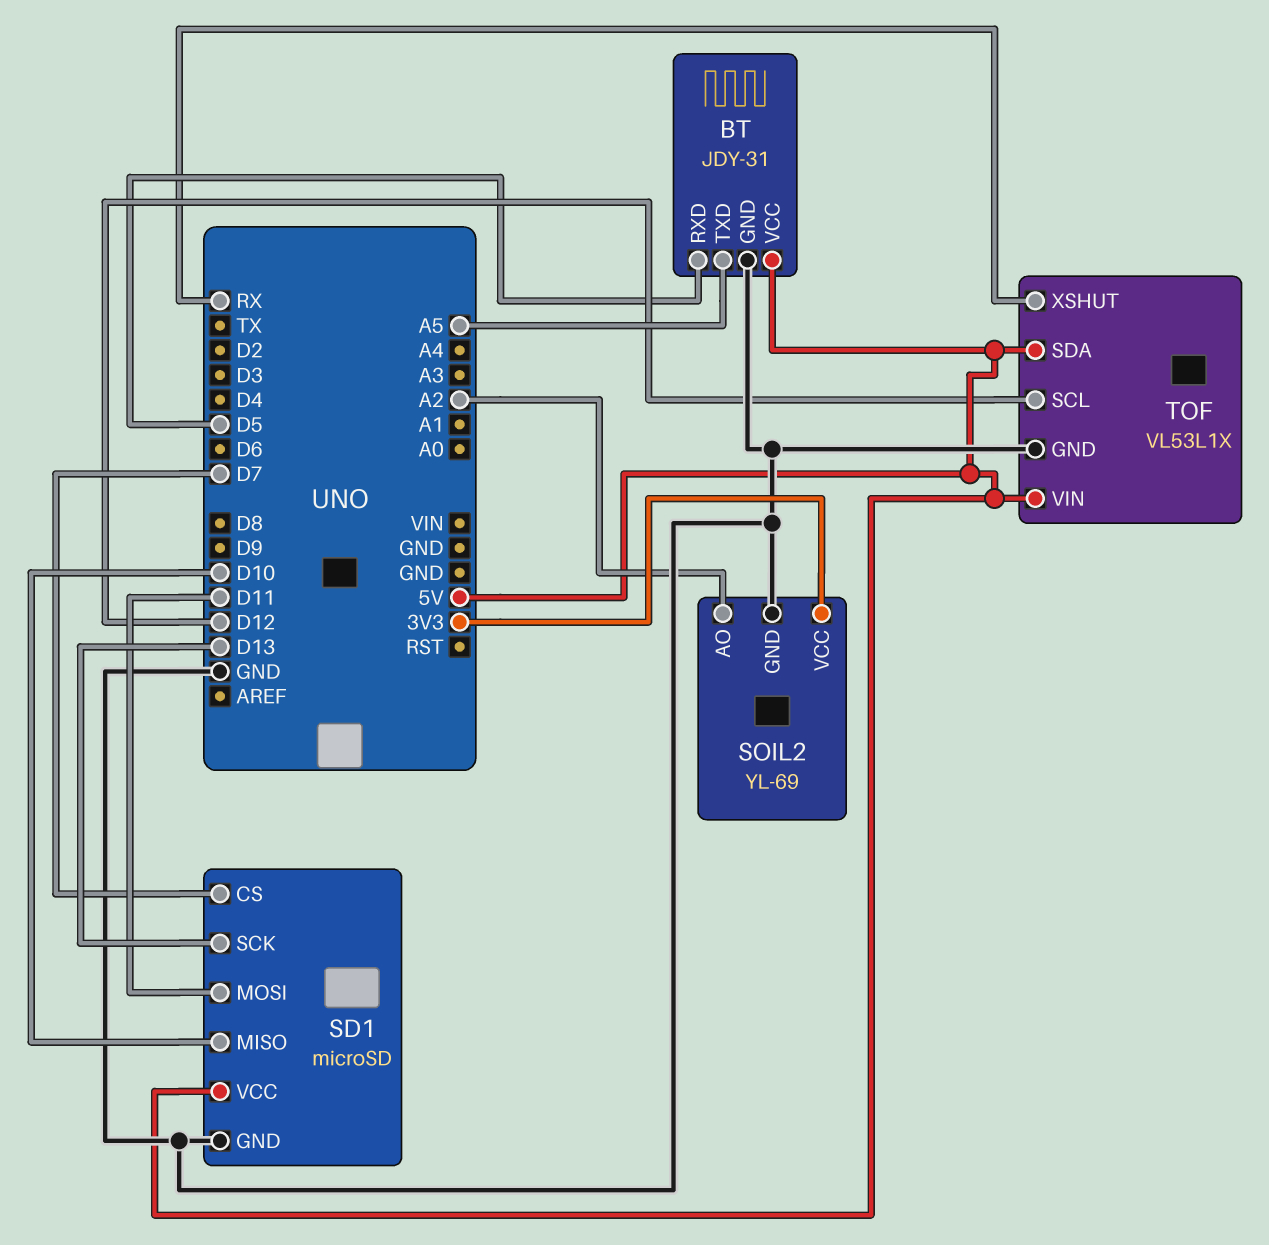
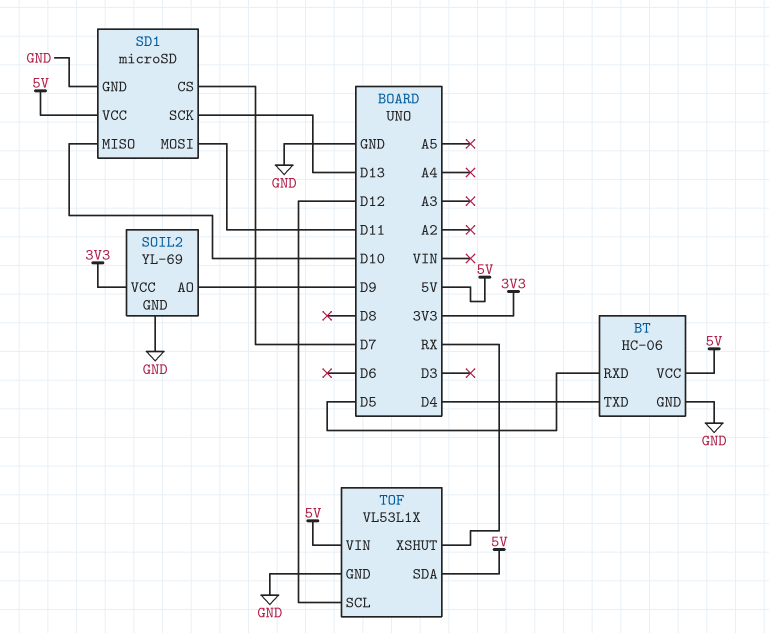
BT: JDY-31 -> HC-06
BT pin TXD: A5 -> D4
SOIL2 pin AO: A2 -> D9

